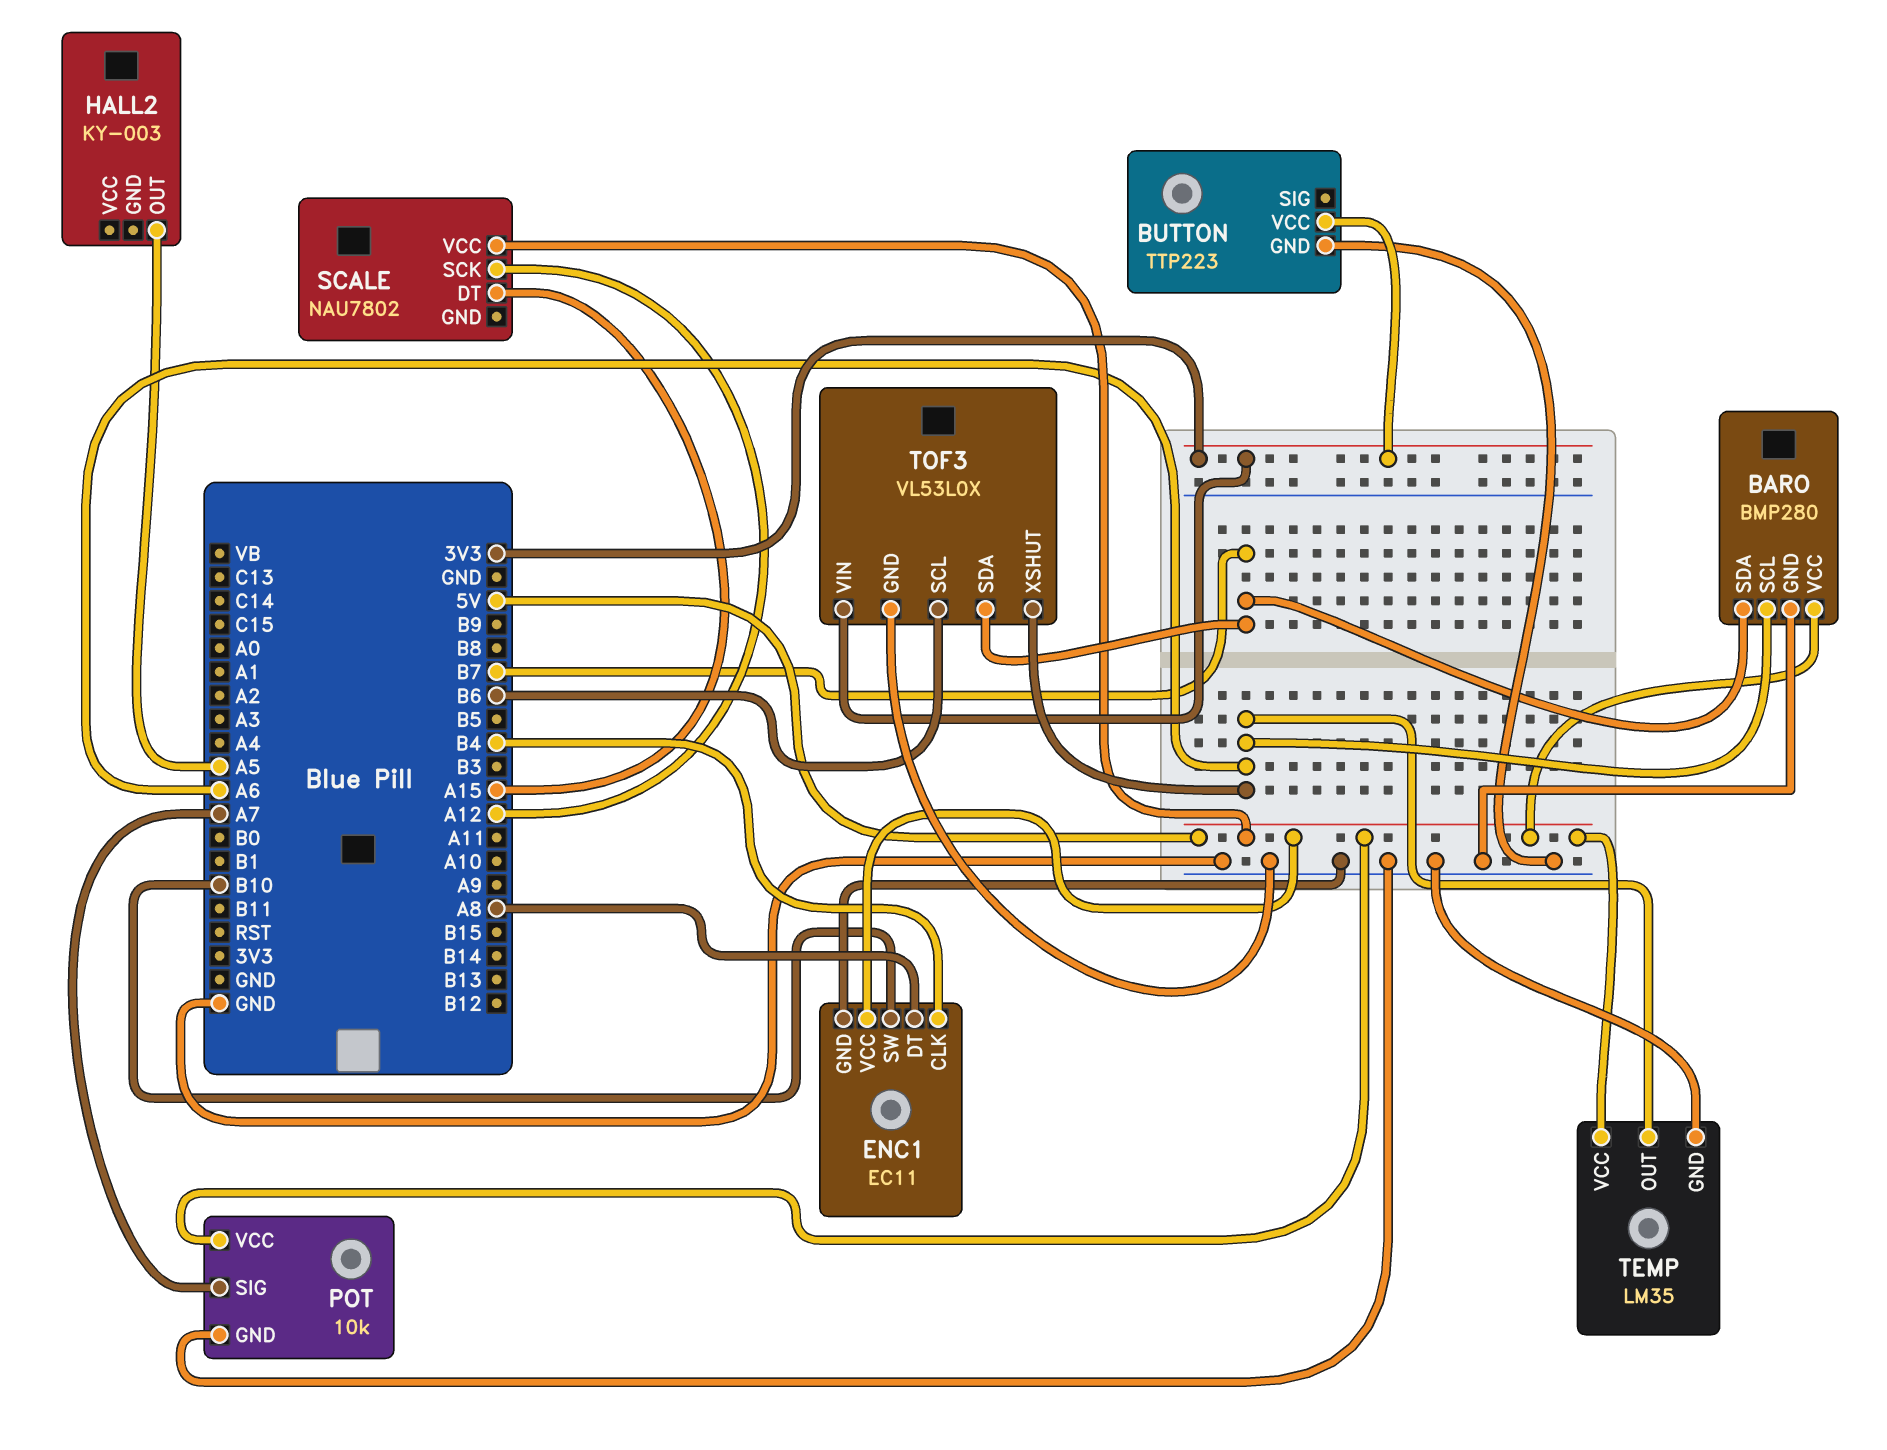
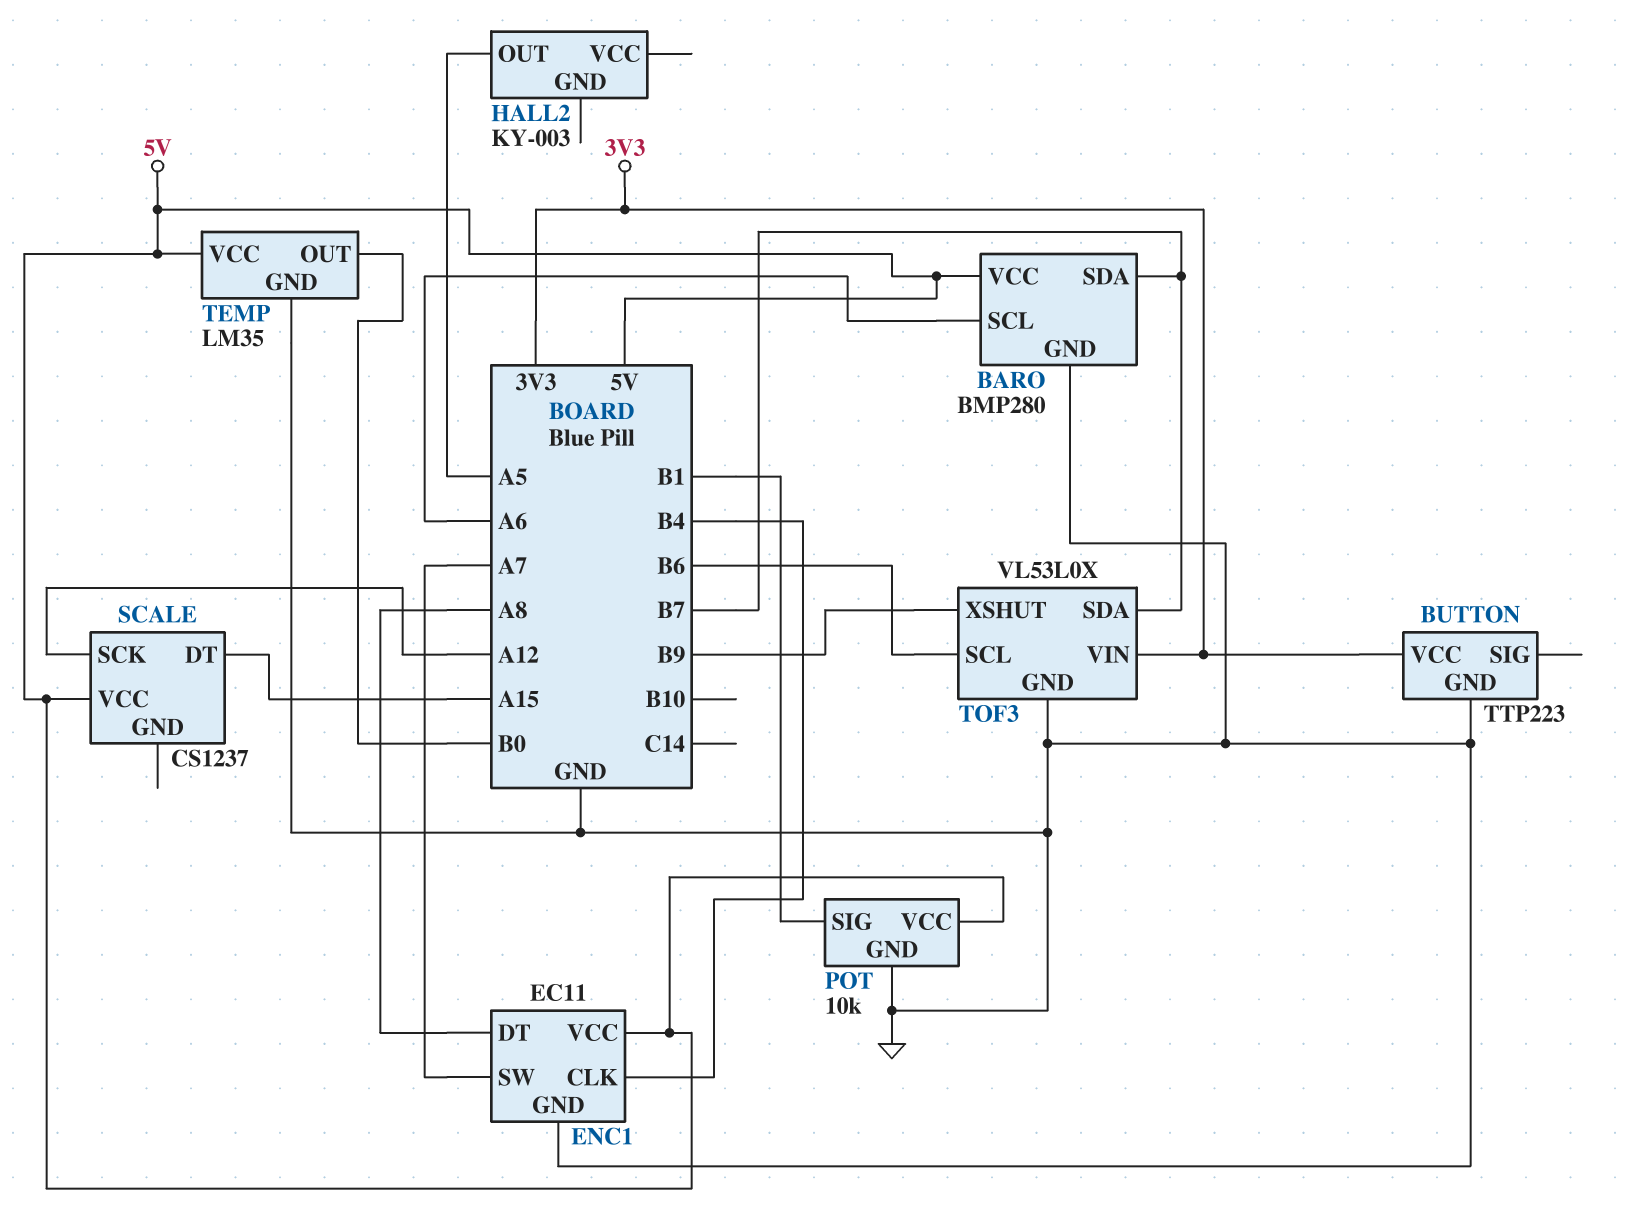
ENC1 pin SW: B10 -> A7
POT pin SIG: A7 -> B1
SCALE: NAU7802 -> CS1237
TEMP pin OUT: A6 -> B0
TOF3 pin XSHUT: A6 -> B9

